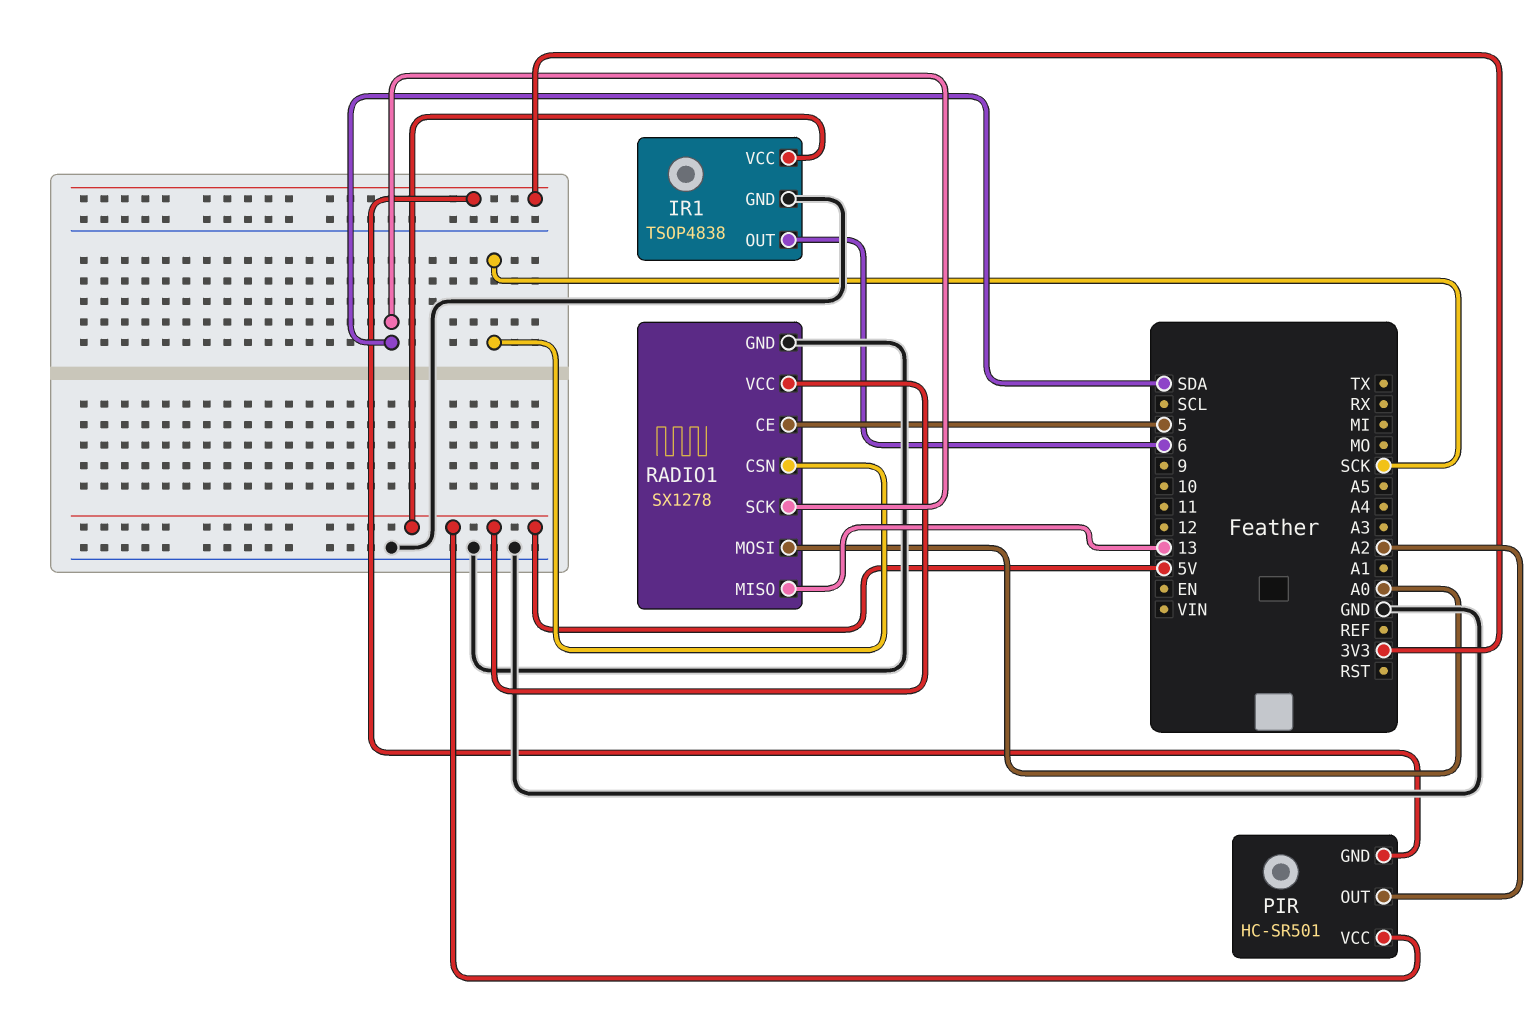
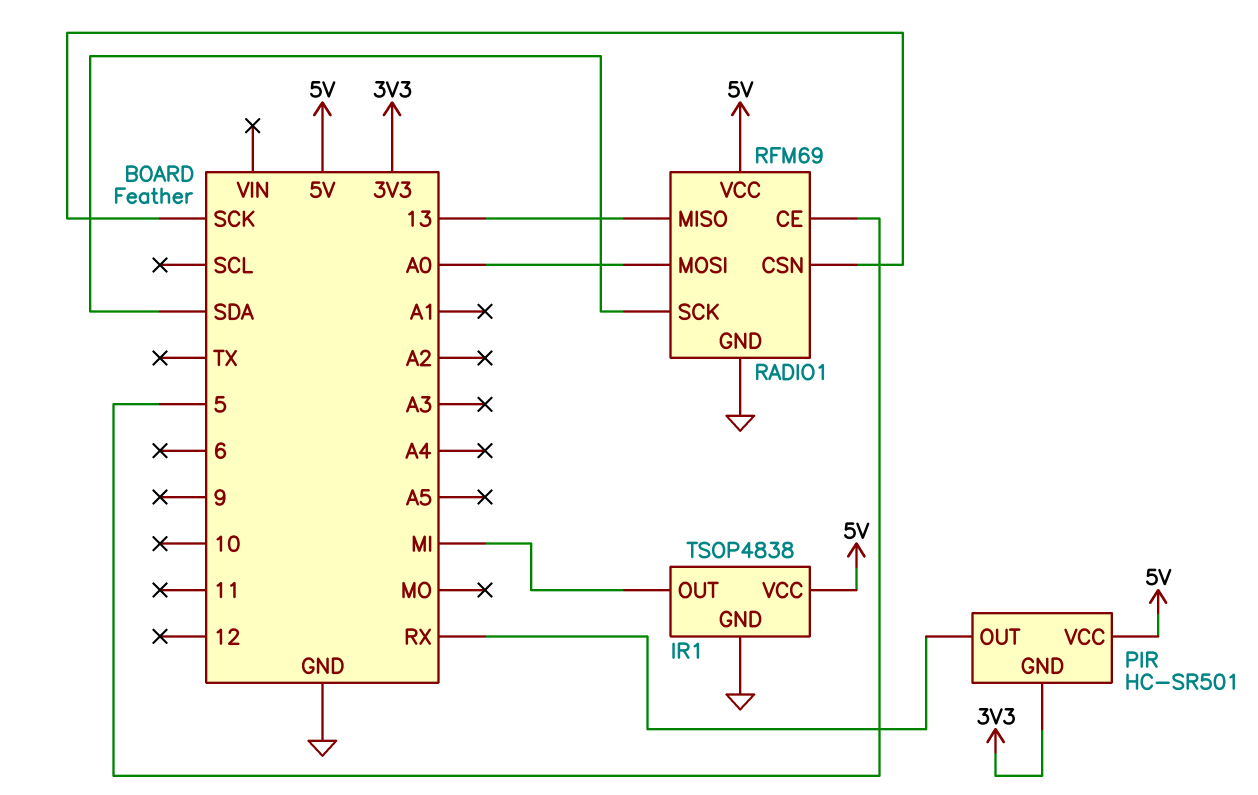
IR1 pin OUT: 6 -> MI
PIR pin OUT: A2 -> RX
RADIO1: SX1278 -> RFM69

